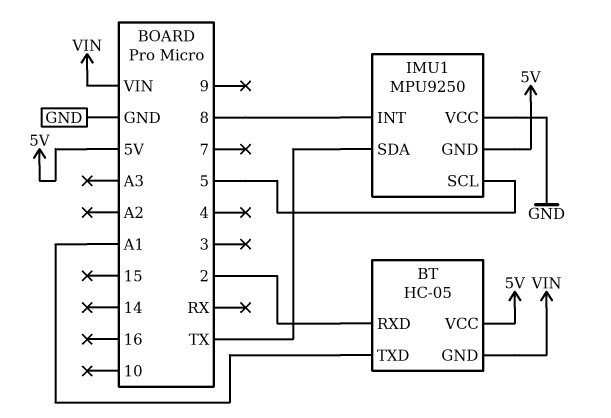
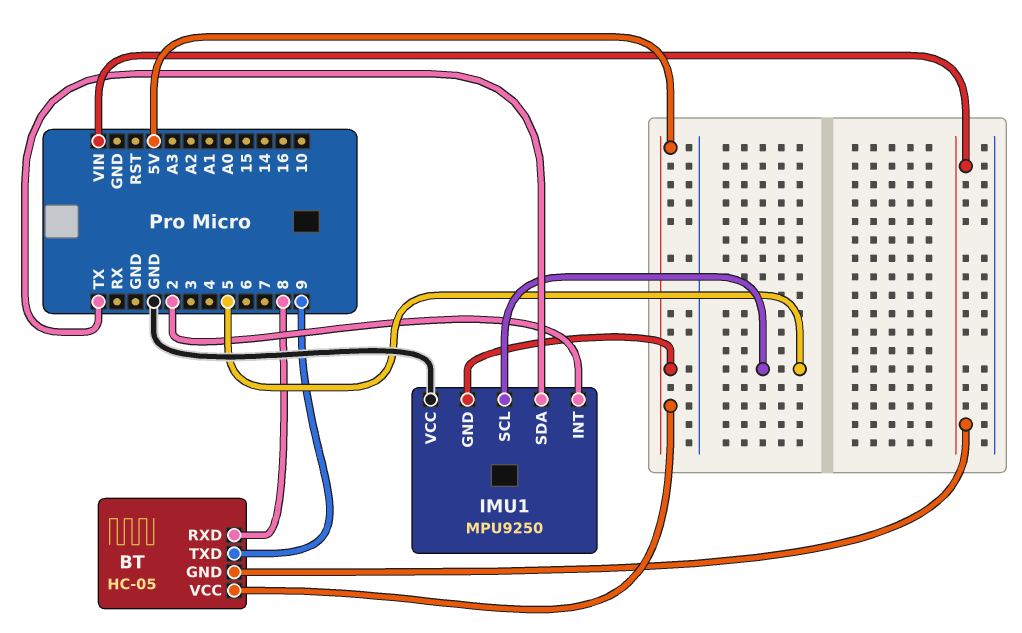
BT pin RXD: 2 -> 8
BT pin TXD: A1 -> 9
IMU1 pin INT: 8 -> 2

